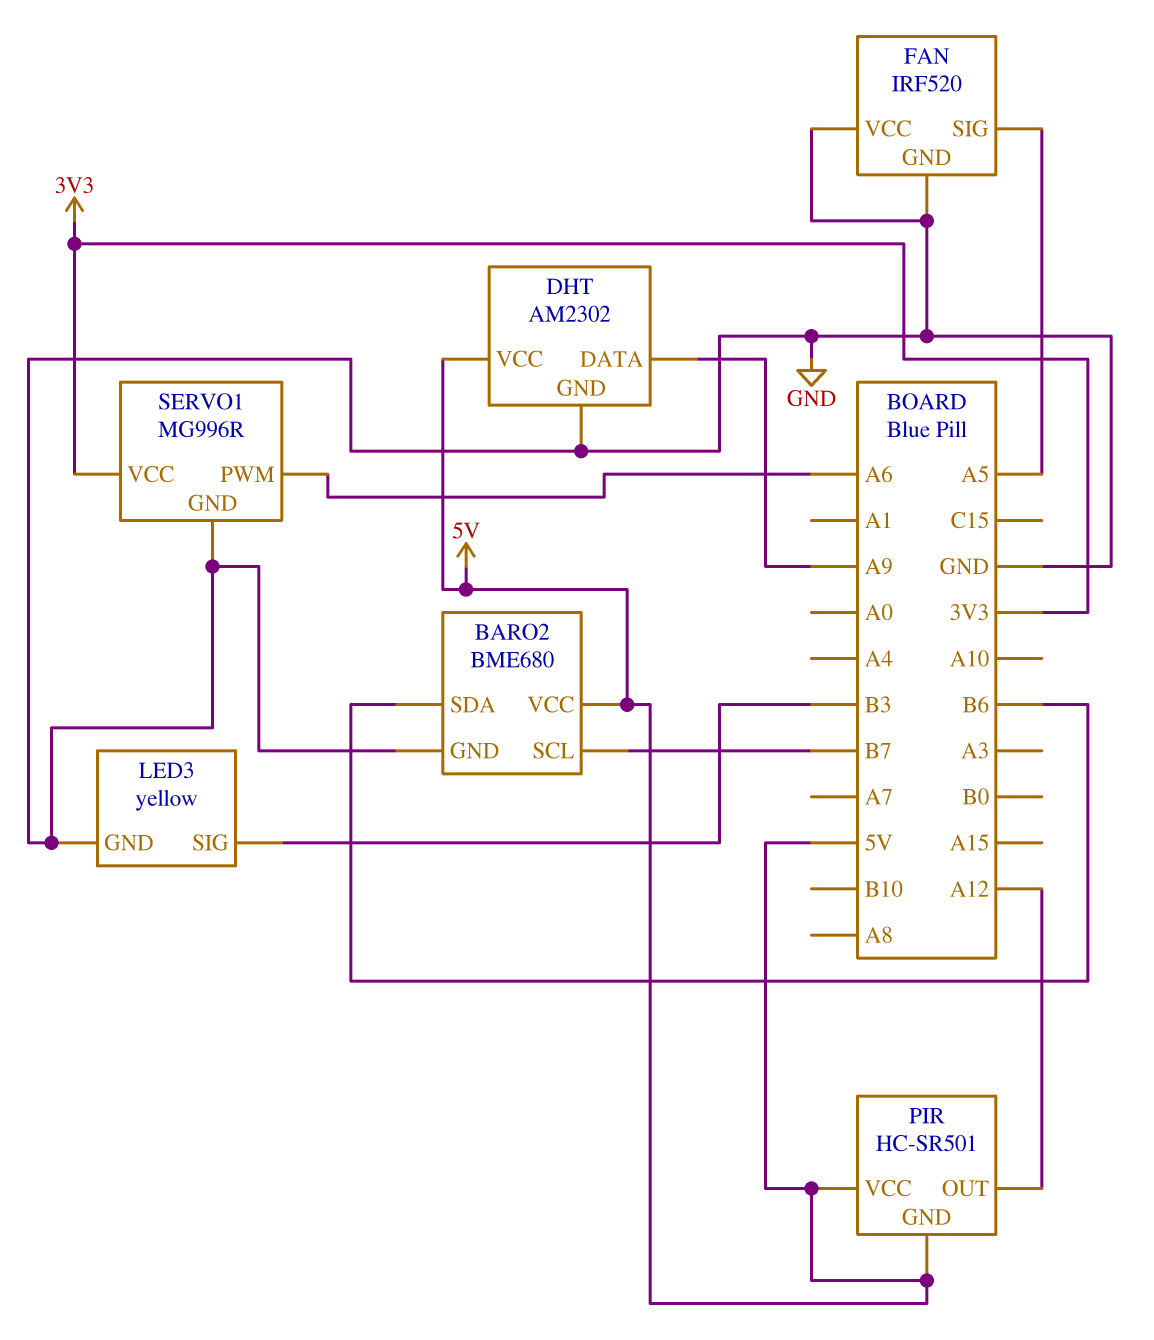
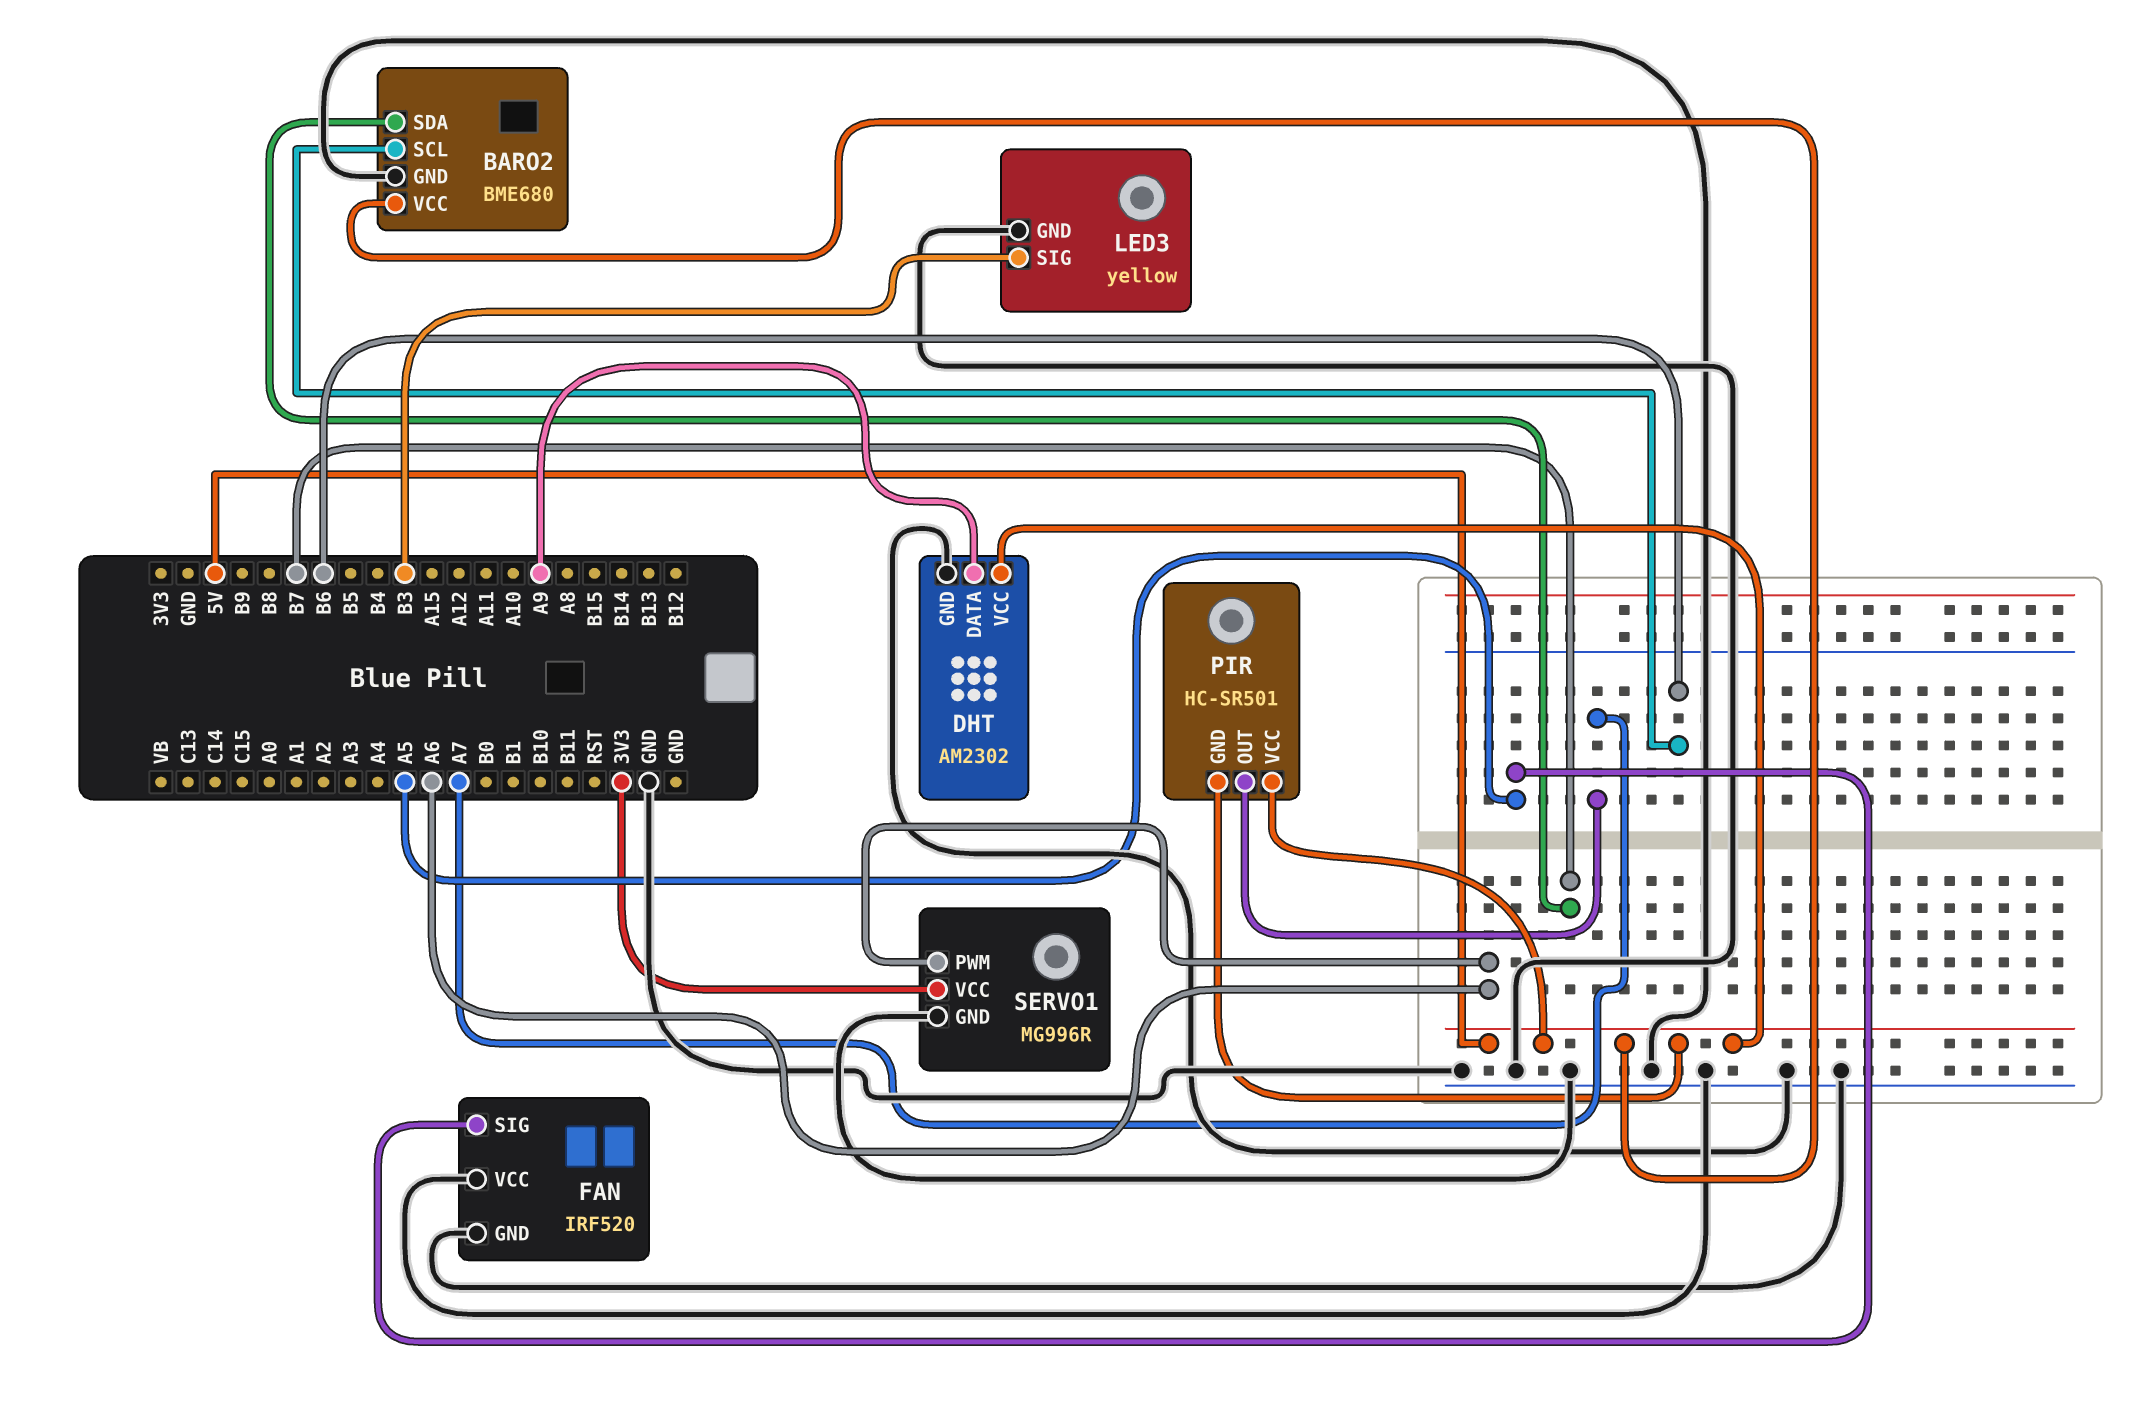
BARO2 pin SCL: B7 -> B6
BARO2 pin SDA: B6 -> B7
PIR pin OUT: A12 -> A7

